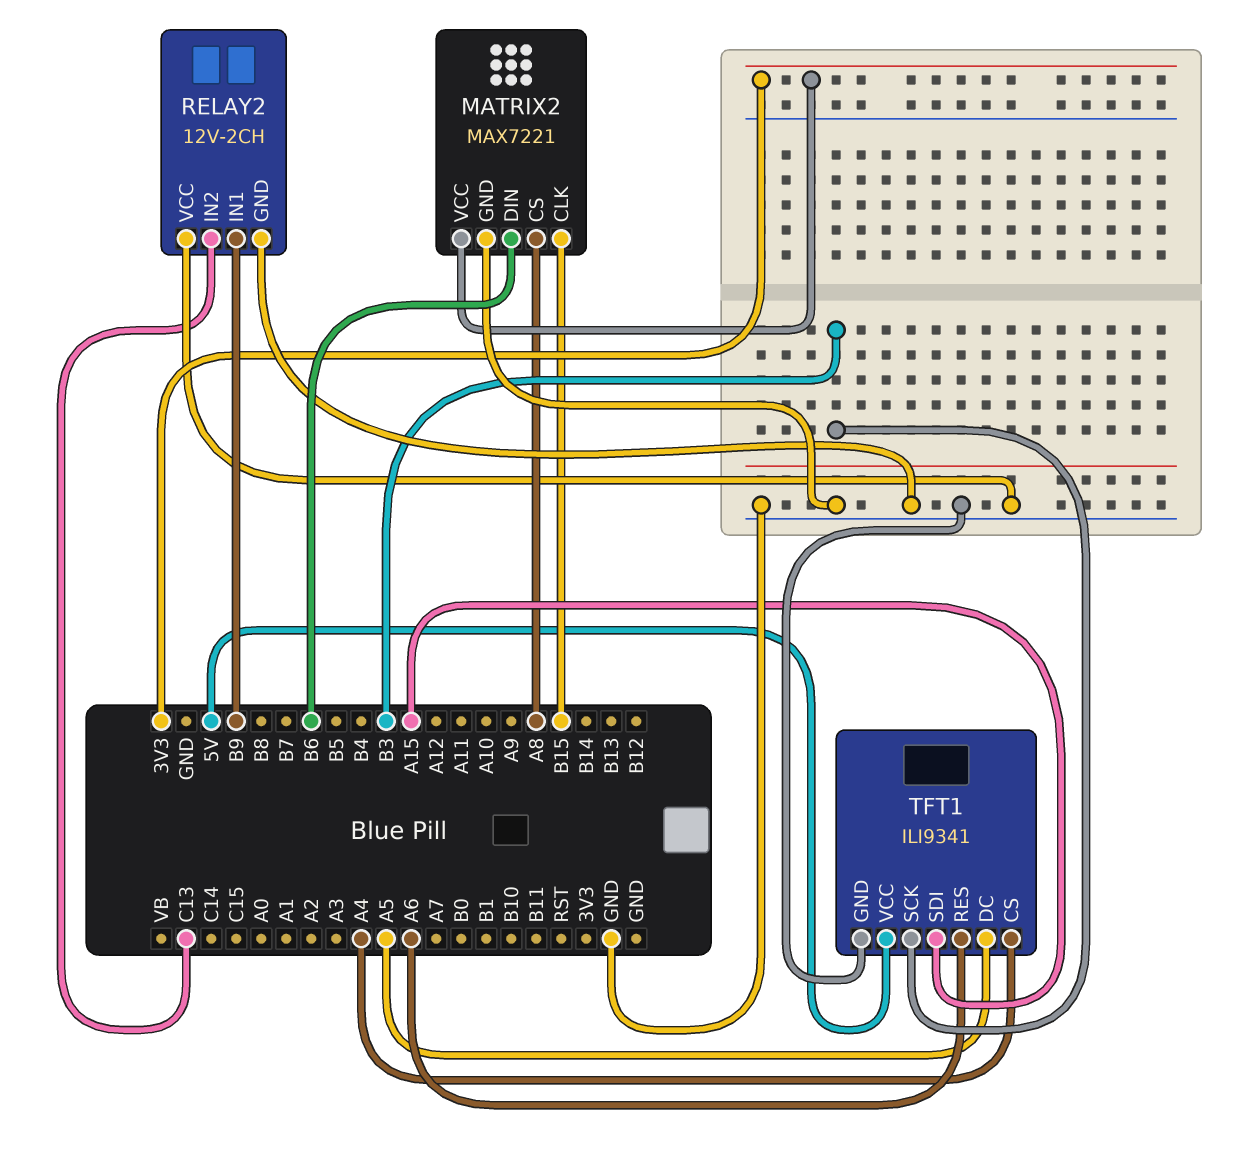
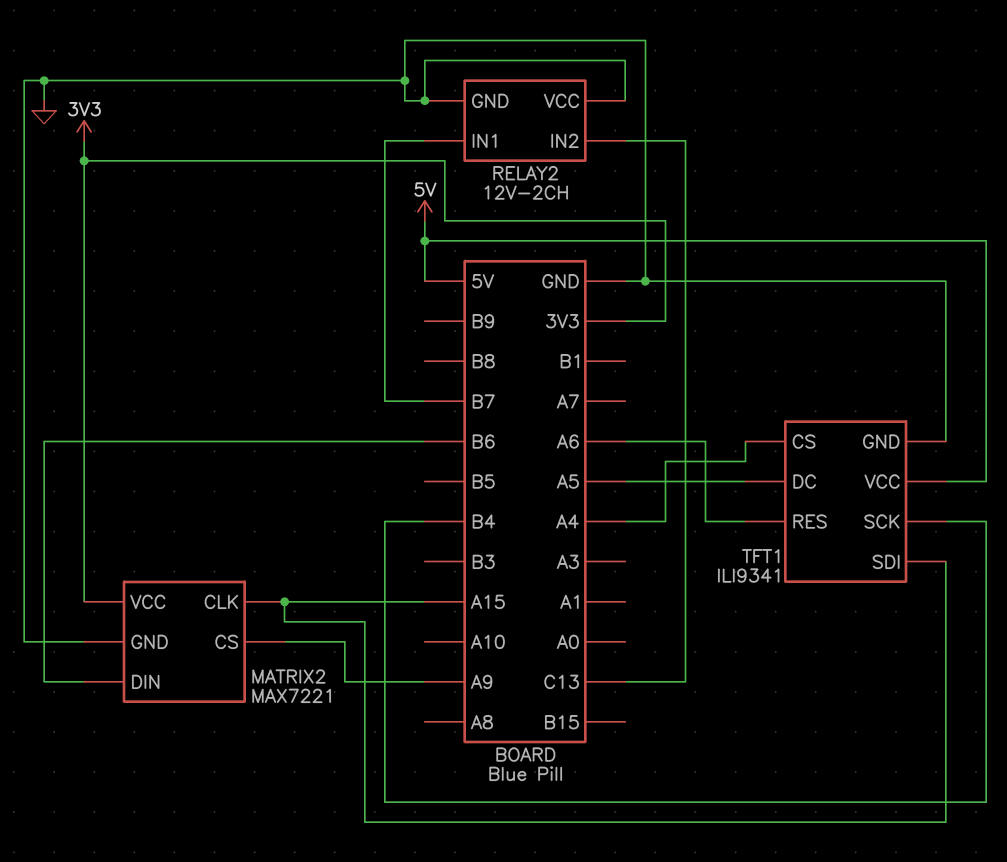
MATRIX2 pin CLK: B15 -> A15
MATRIX2 pin CS: A8 -> A9
RELAY2 pin IN1: B9 -> B7
TFT1 pin SCK: B3 -> B4

